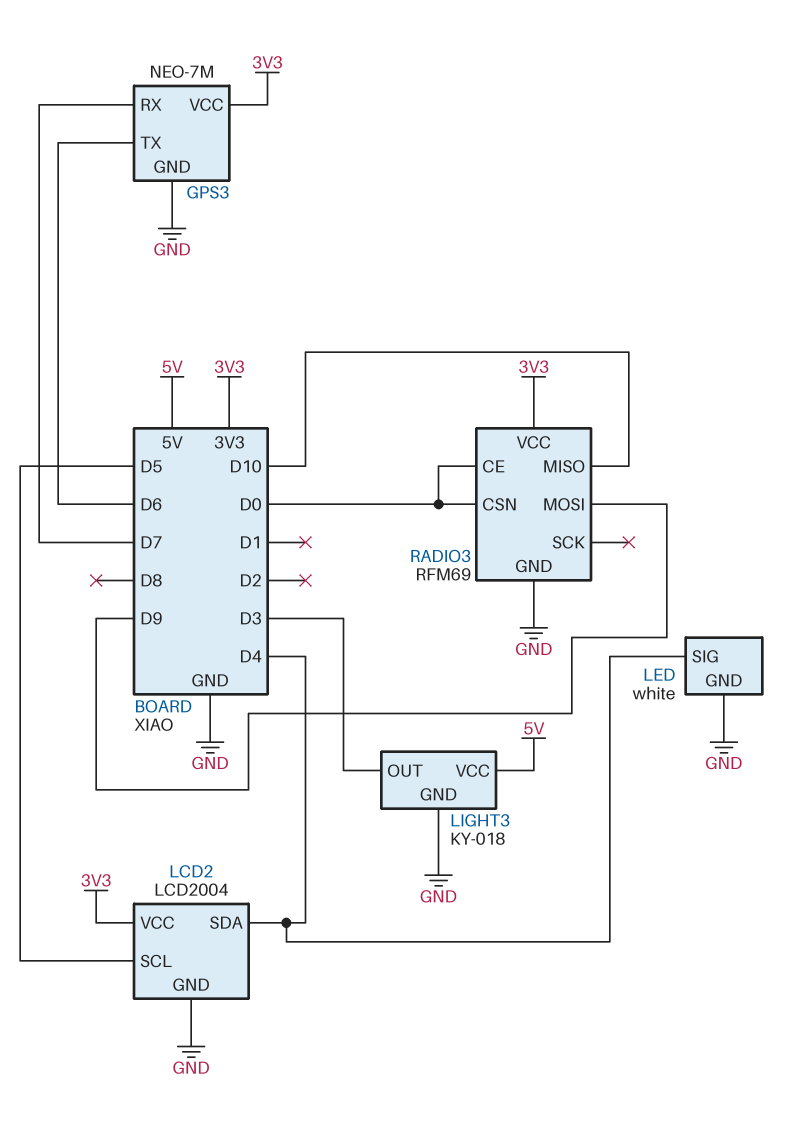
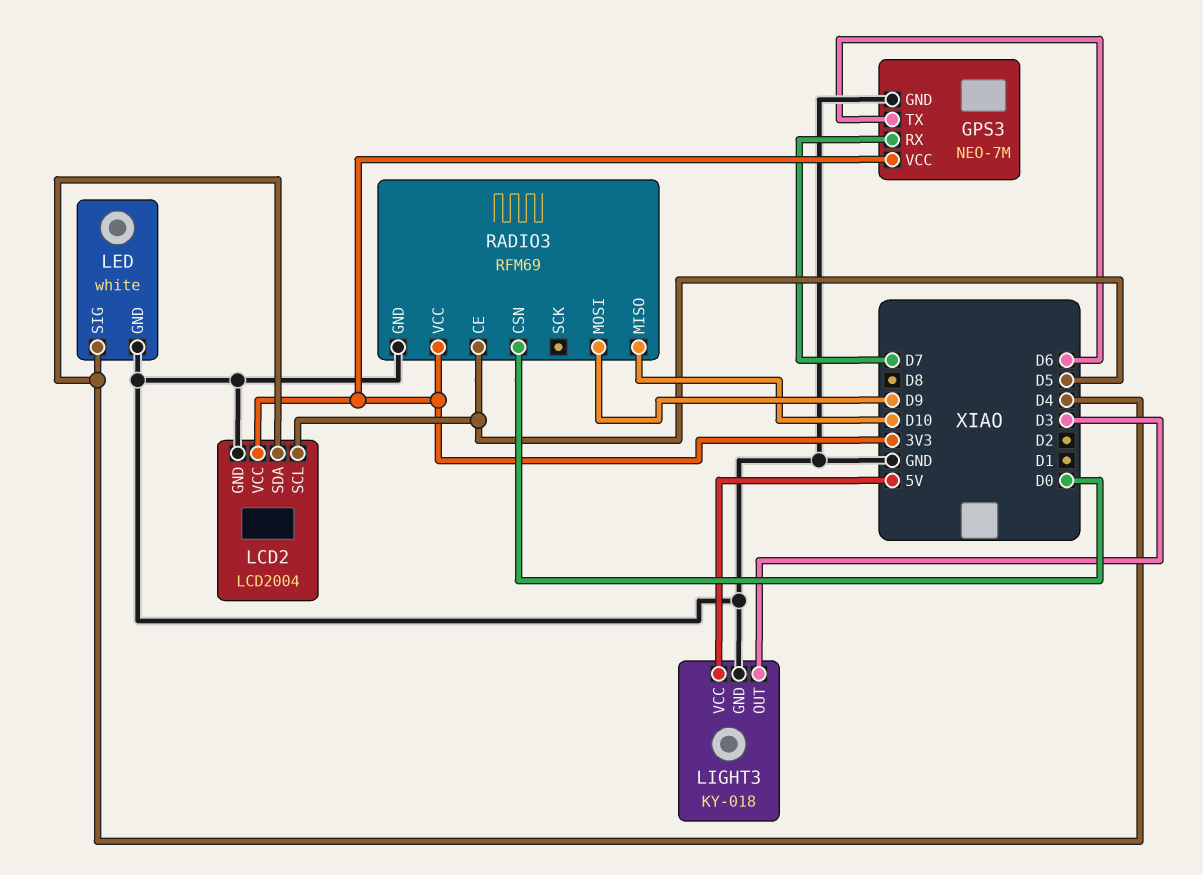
RADIO3 pin CE: D0 -> D5

